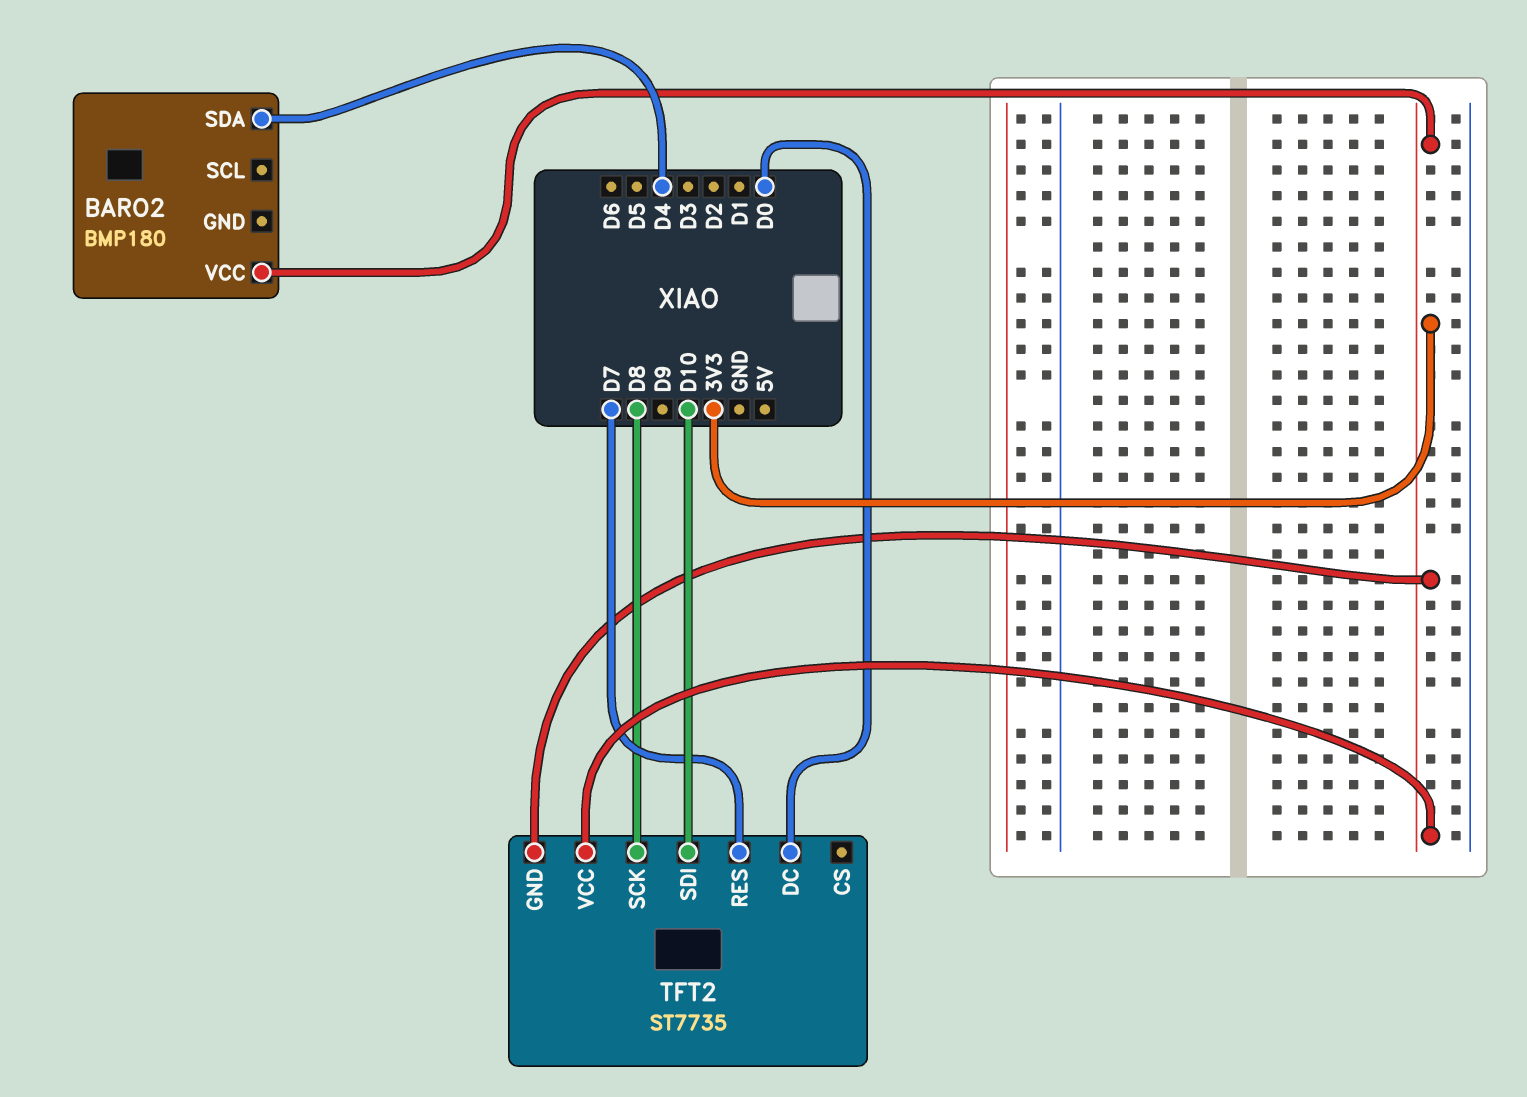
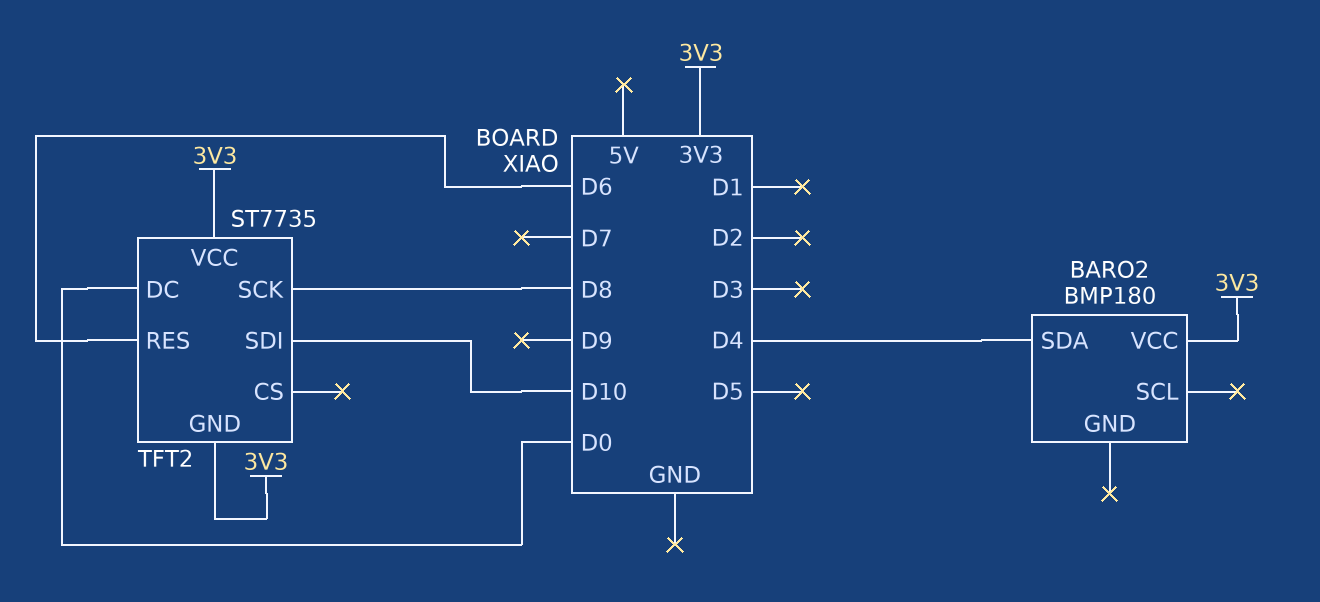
TFT2 pin RES: D7 -> D6

